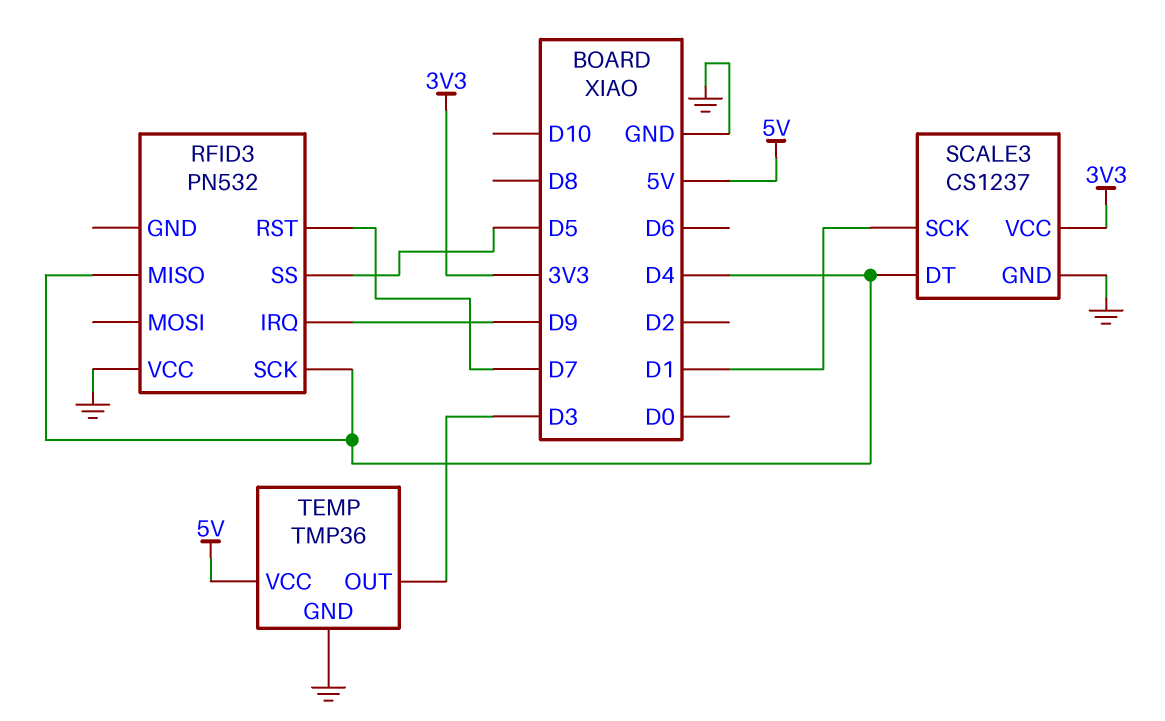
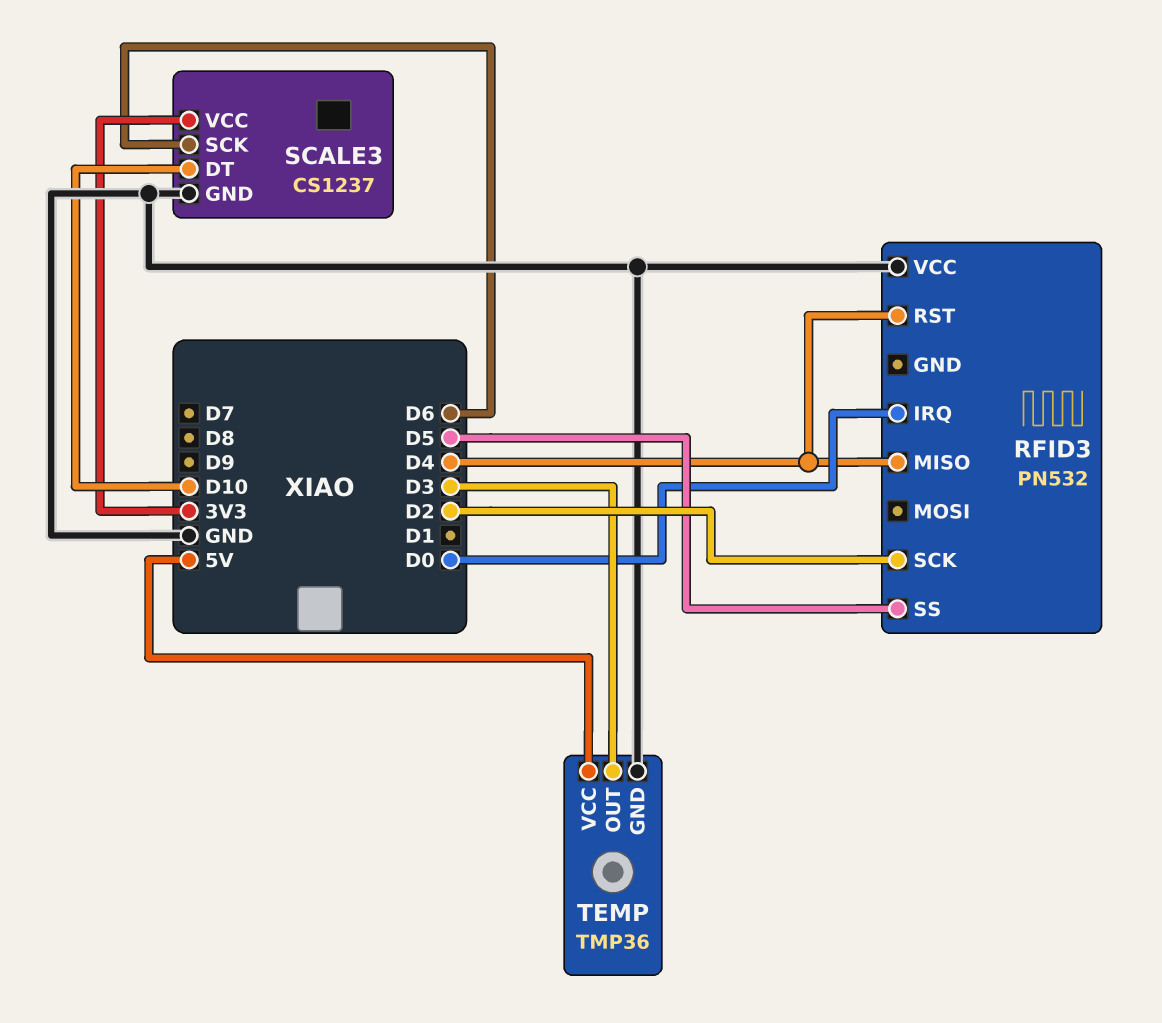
RFID3 pin IRQ: D9 -> D0
RFID3 pin RST: D7 -> D4
RFID3 pin SCK: D4 -> D2
SCALE3 pin DT: D4 -> D10
SCALE3 pin SCK: D1 -> D6

